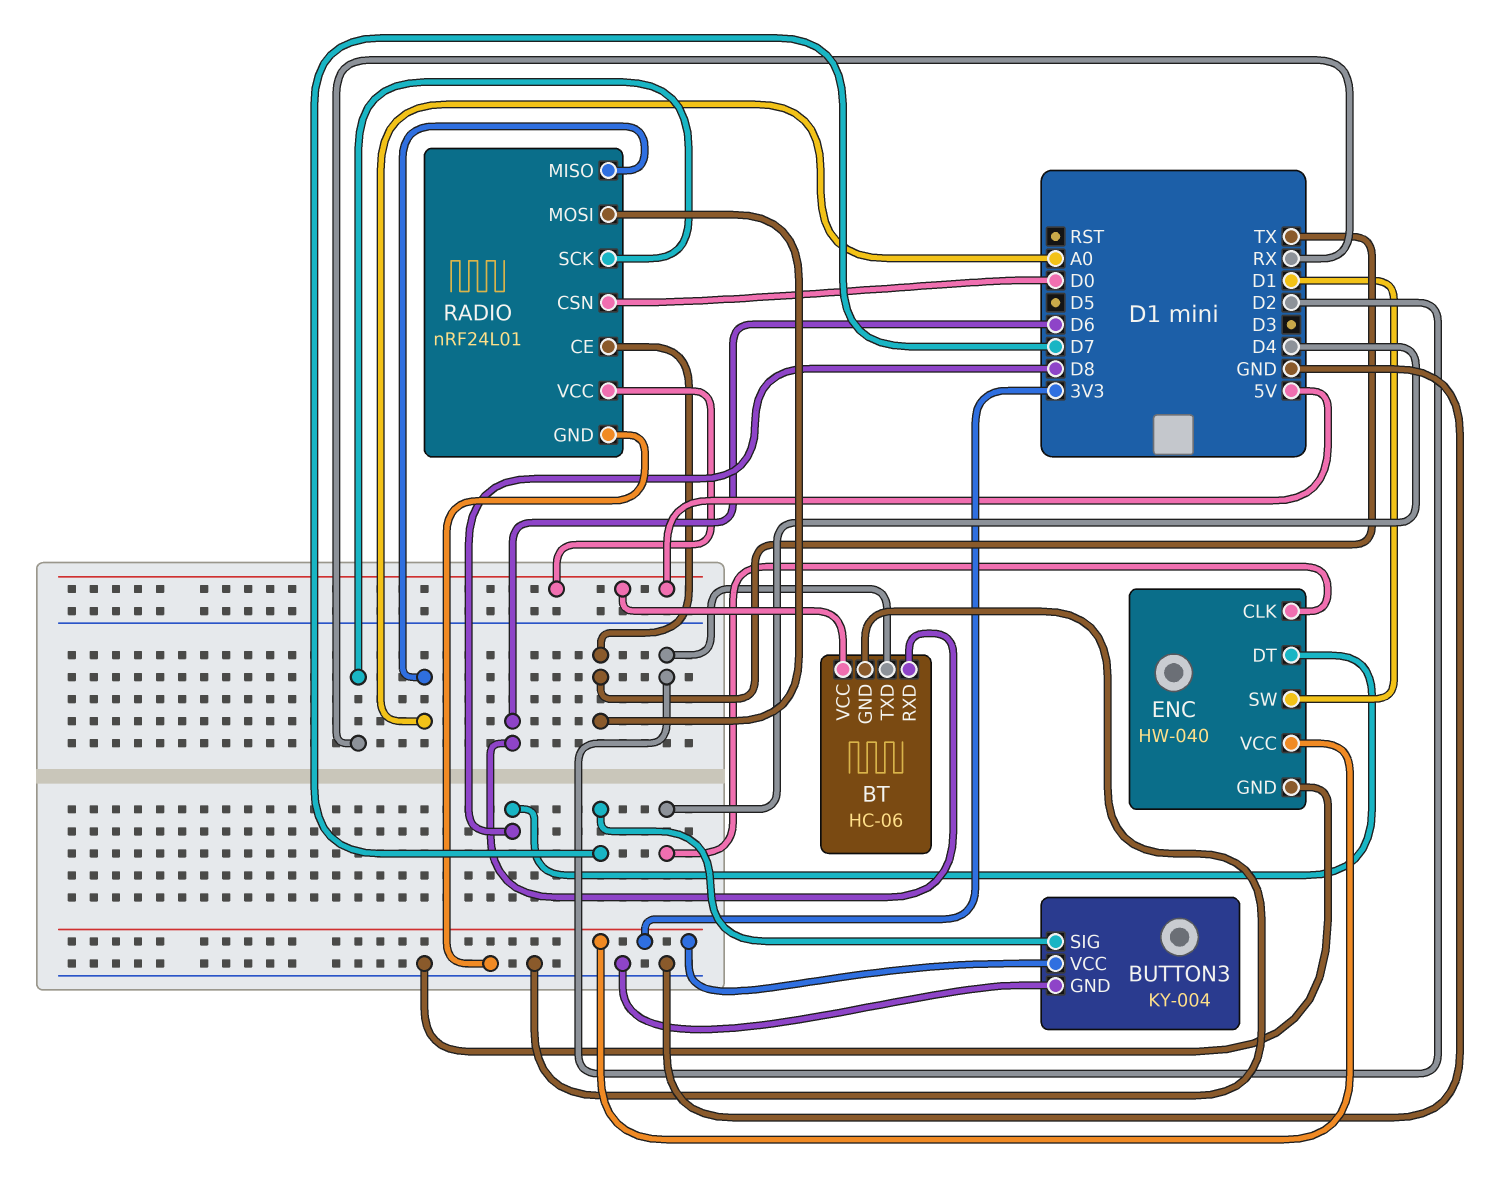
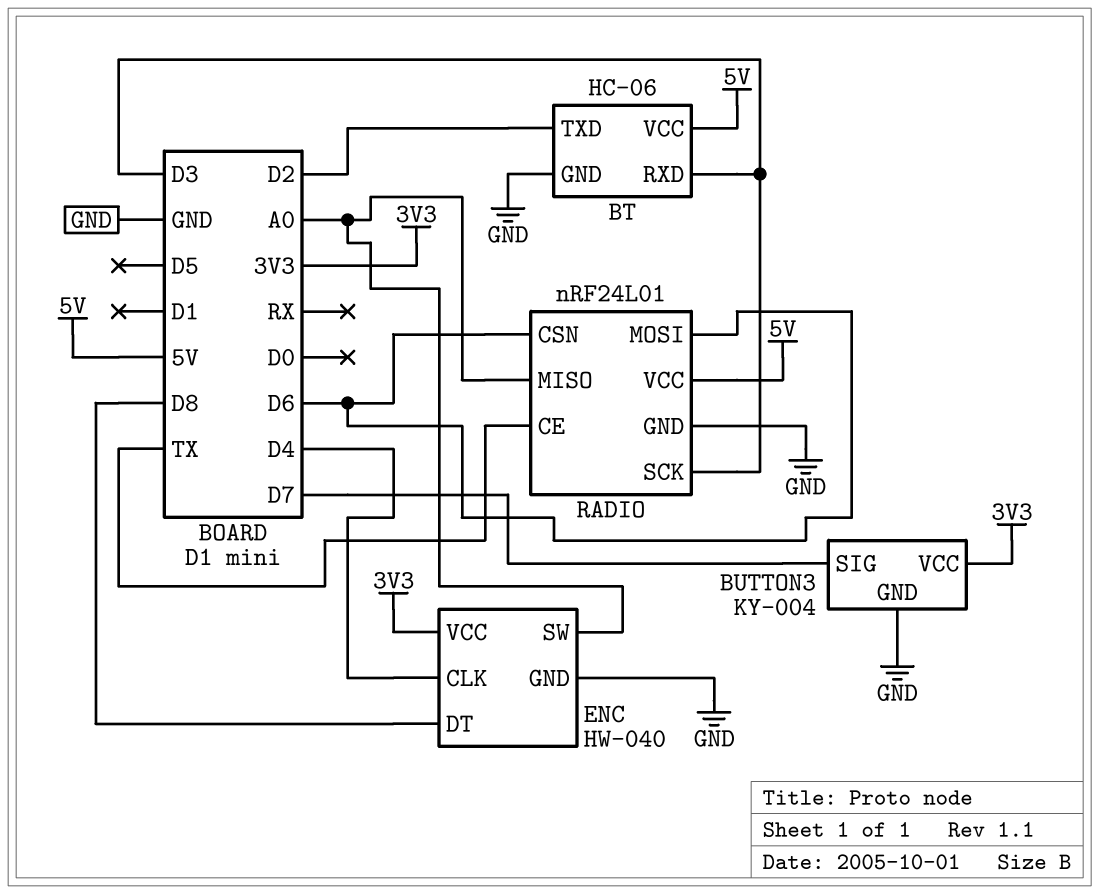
BT pin RXD: D6 -> D3
ENC pin SW: D1 -> A0
RADIO pin CSN: D0 -> D6
RADIO pin MOSI: TX -> D6
RADIO pin SCK: RX -> D3

